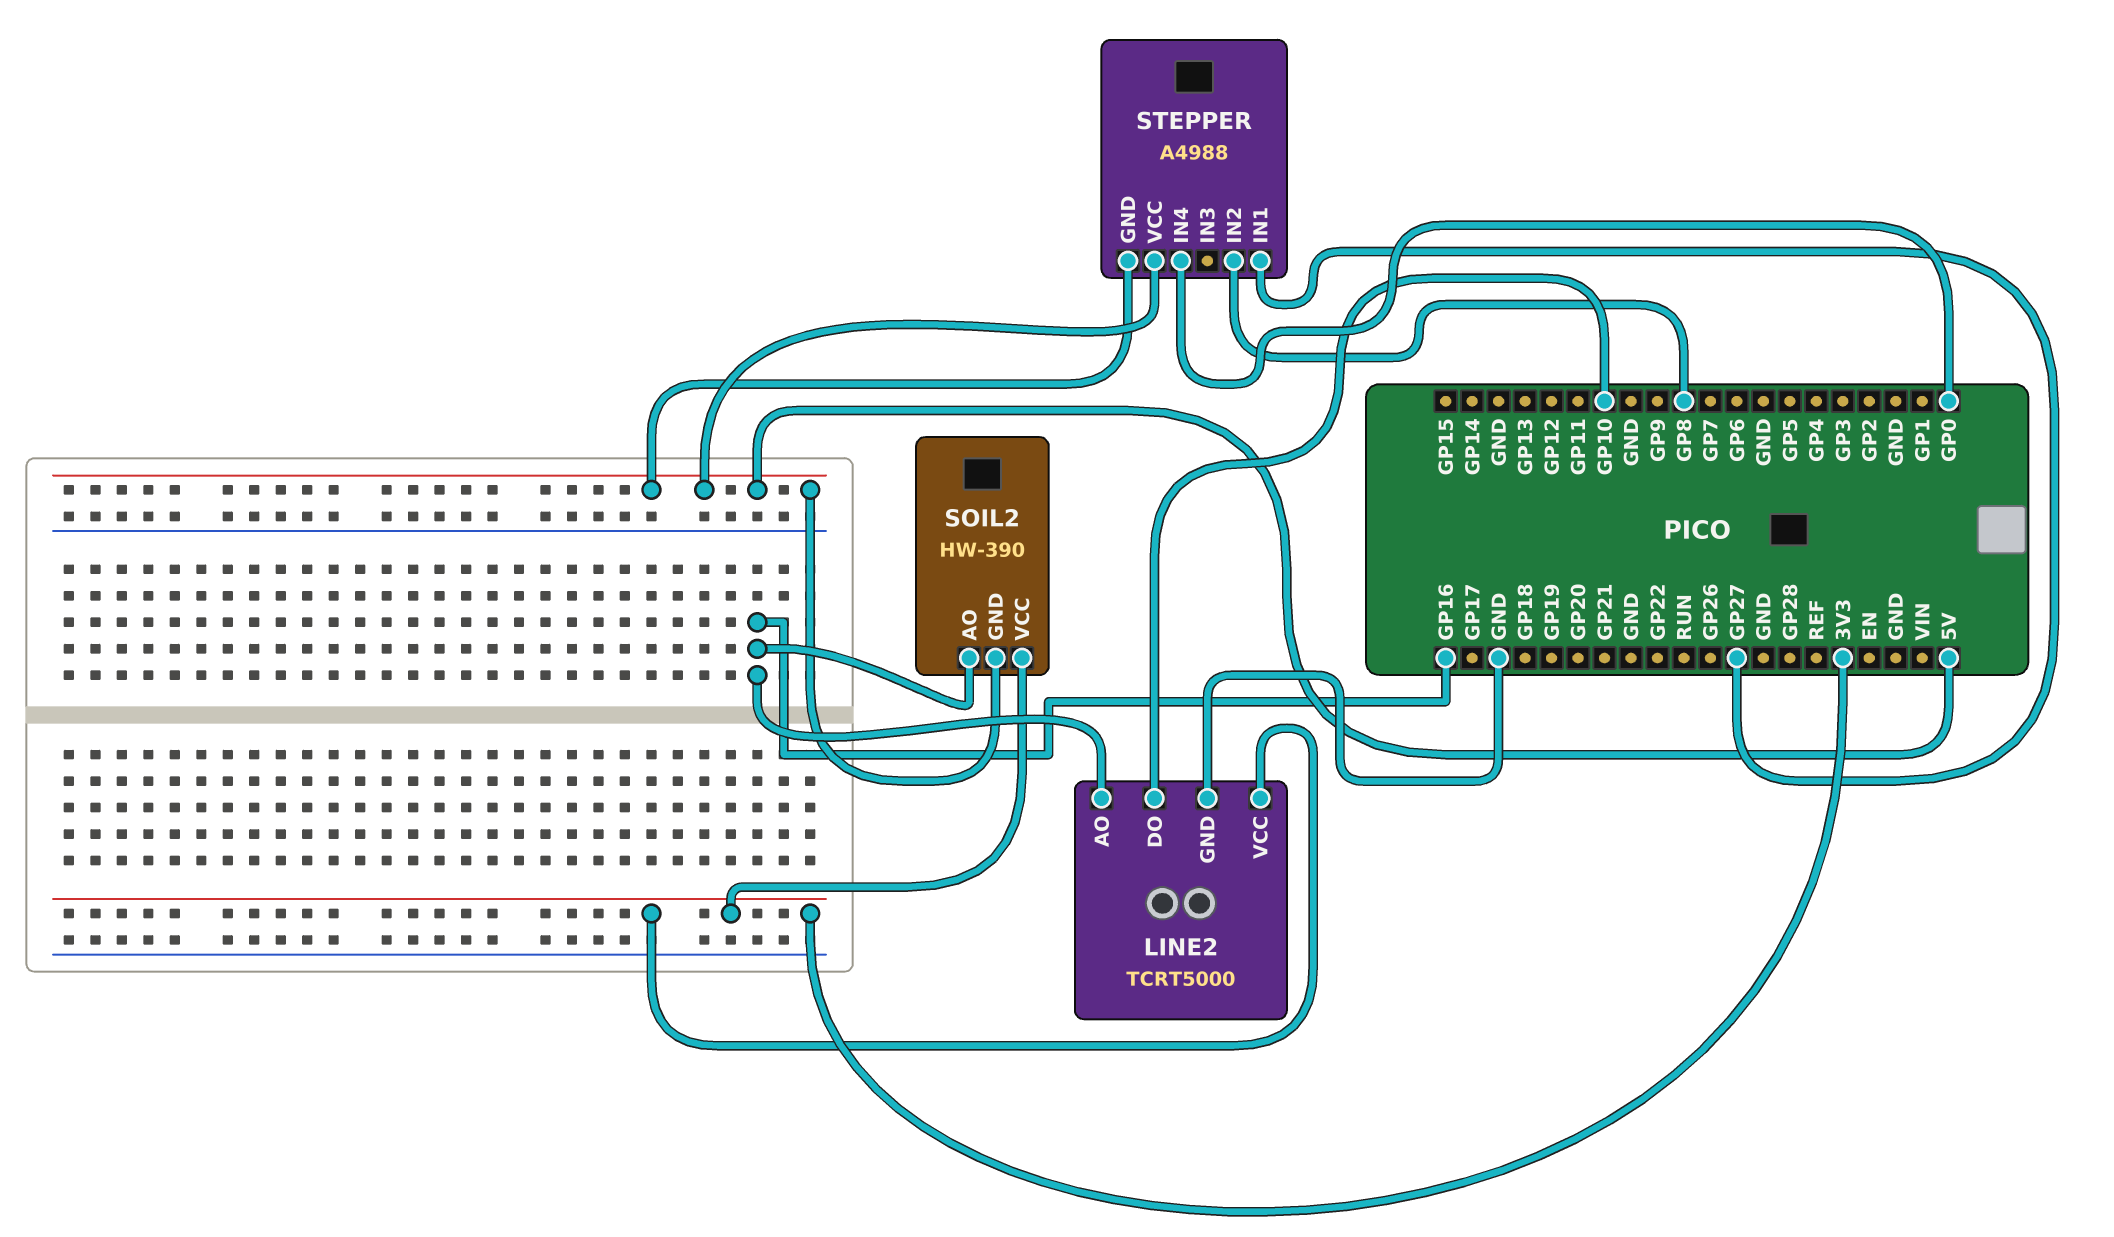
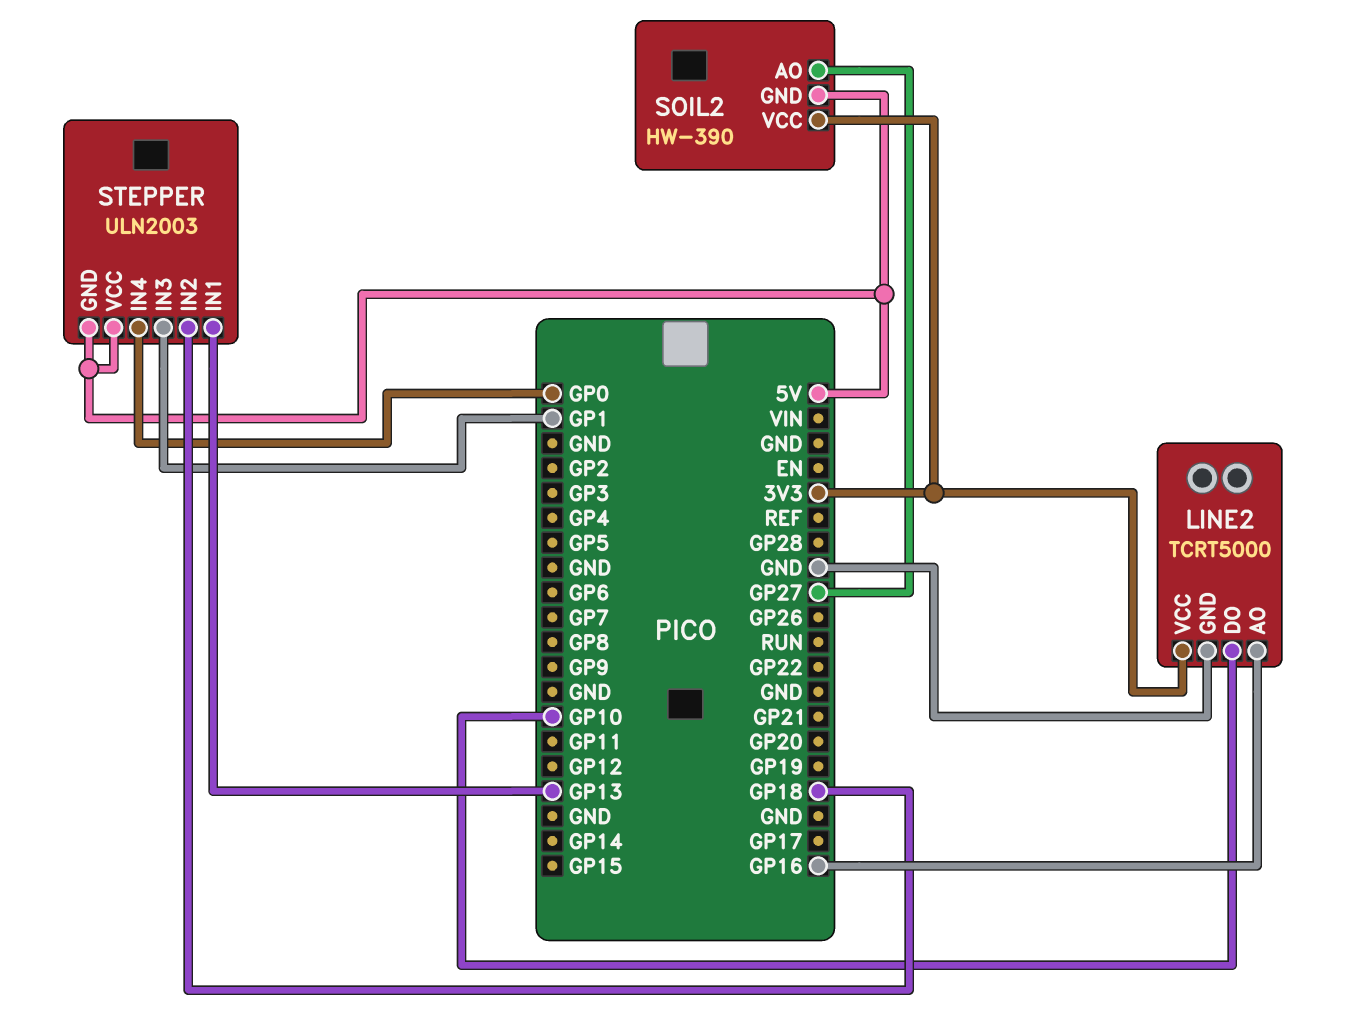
SOIL2 pin AO: GP16 -> GP27
STEPPER: A4988 -> ULN2003
STEPPER pin IN1: GP27 -> GP13
STEPPER pin IN2: GP8 -> GP18
STEPPER pin IN3: none -> GP1

